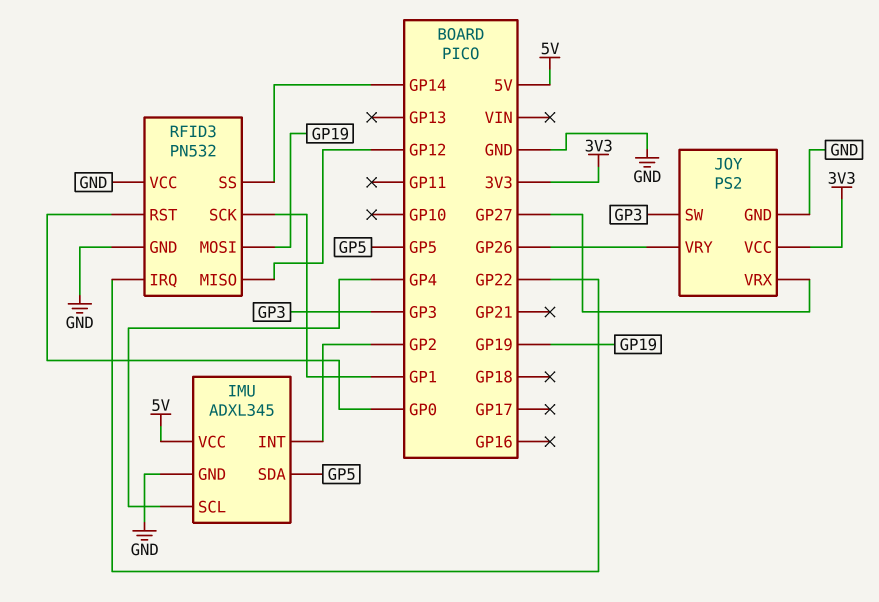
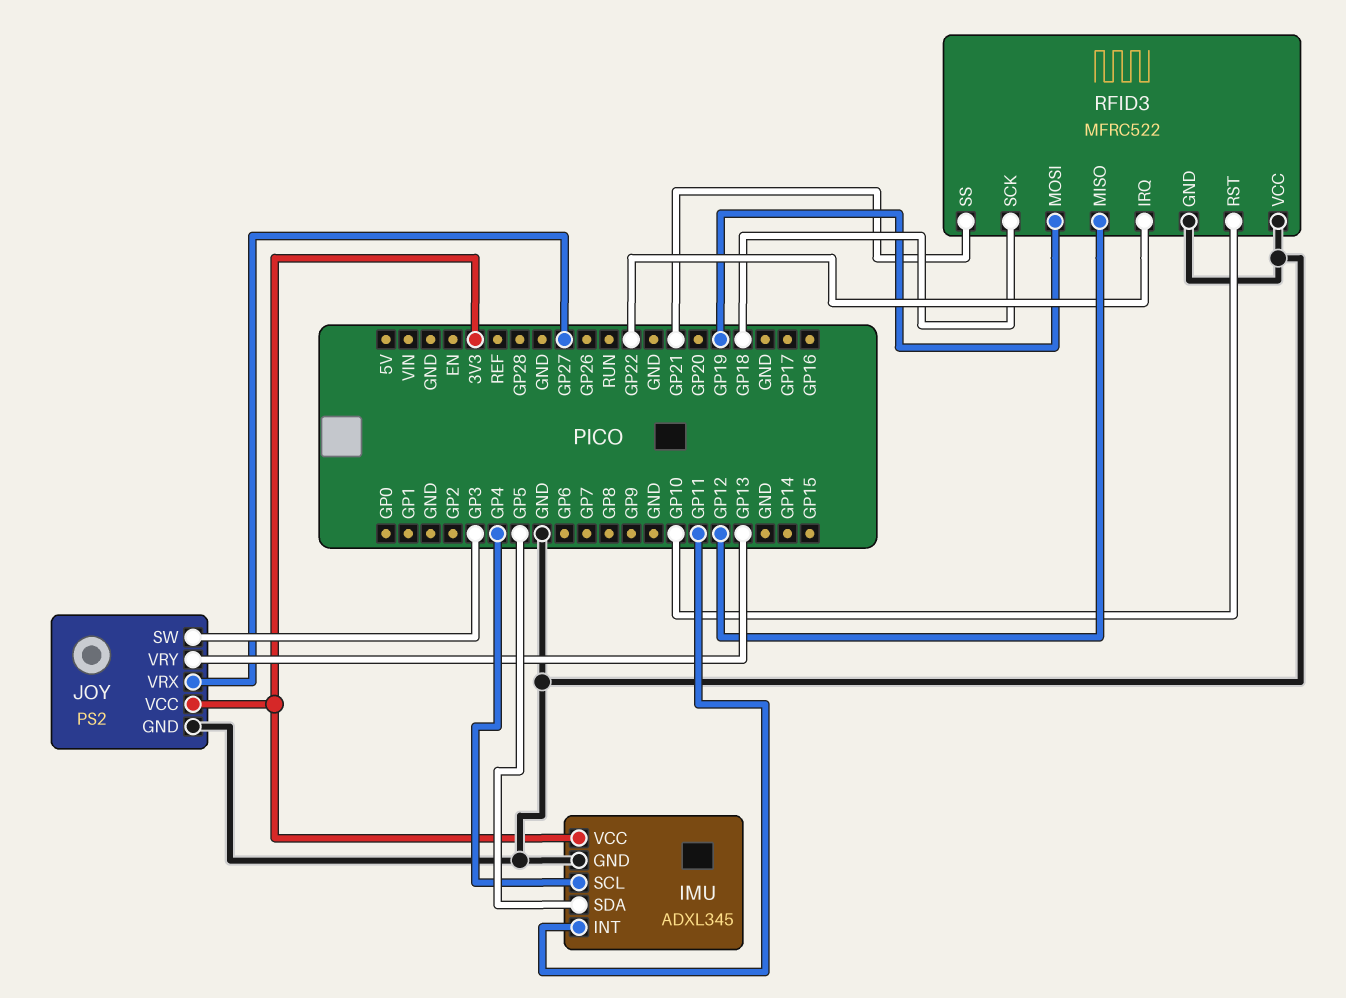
IMU pin INT: GP2 -> GP11
IMU pin VCC: 5V -> 3V3
JOY pin VRY: GP26 -> GP13
RFID3: PN532 -> MFRC522
RFID3 pin RST: GP0 -> GP10
RFID3 pin SCK: GP1 -> GP18
RFID3 pin SS: GP14 -> GP21

